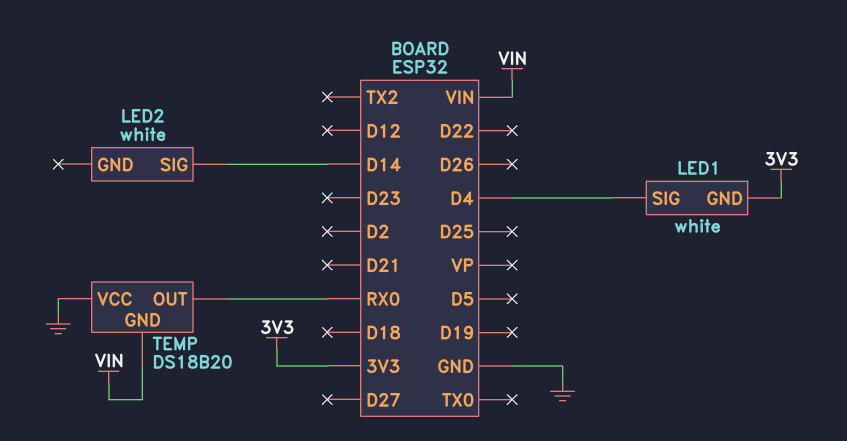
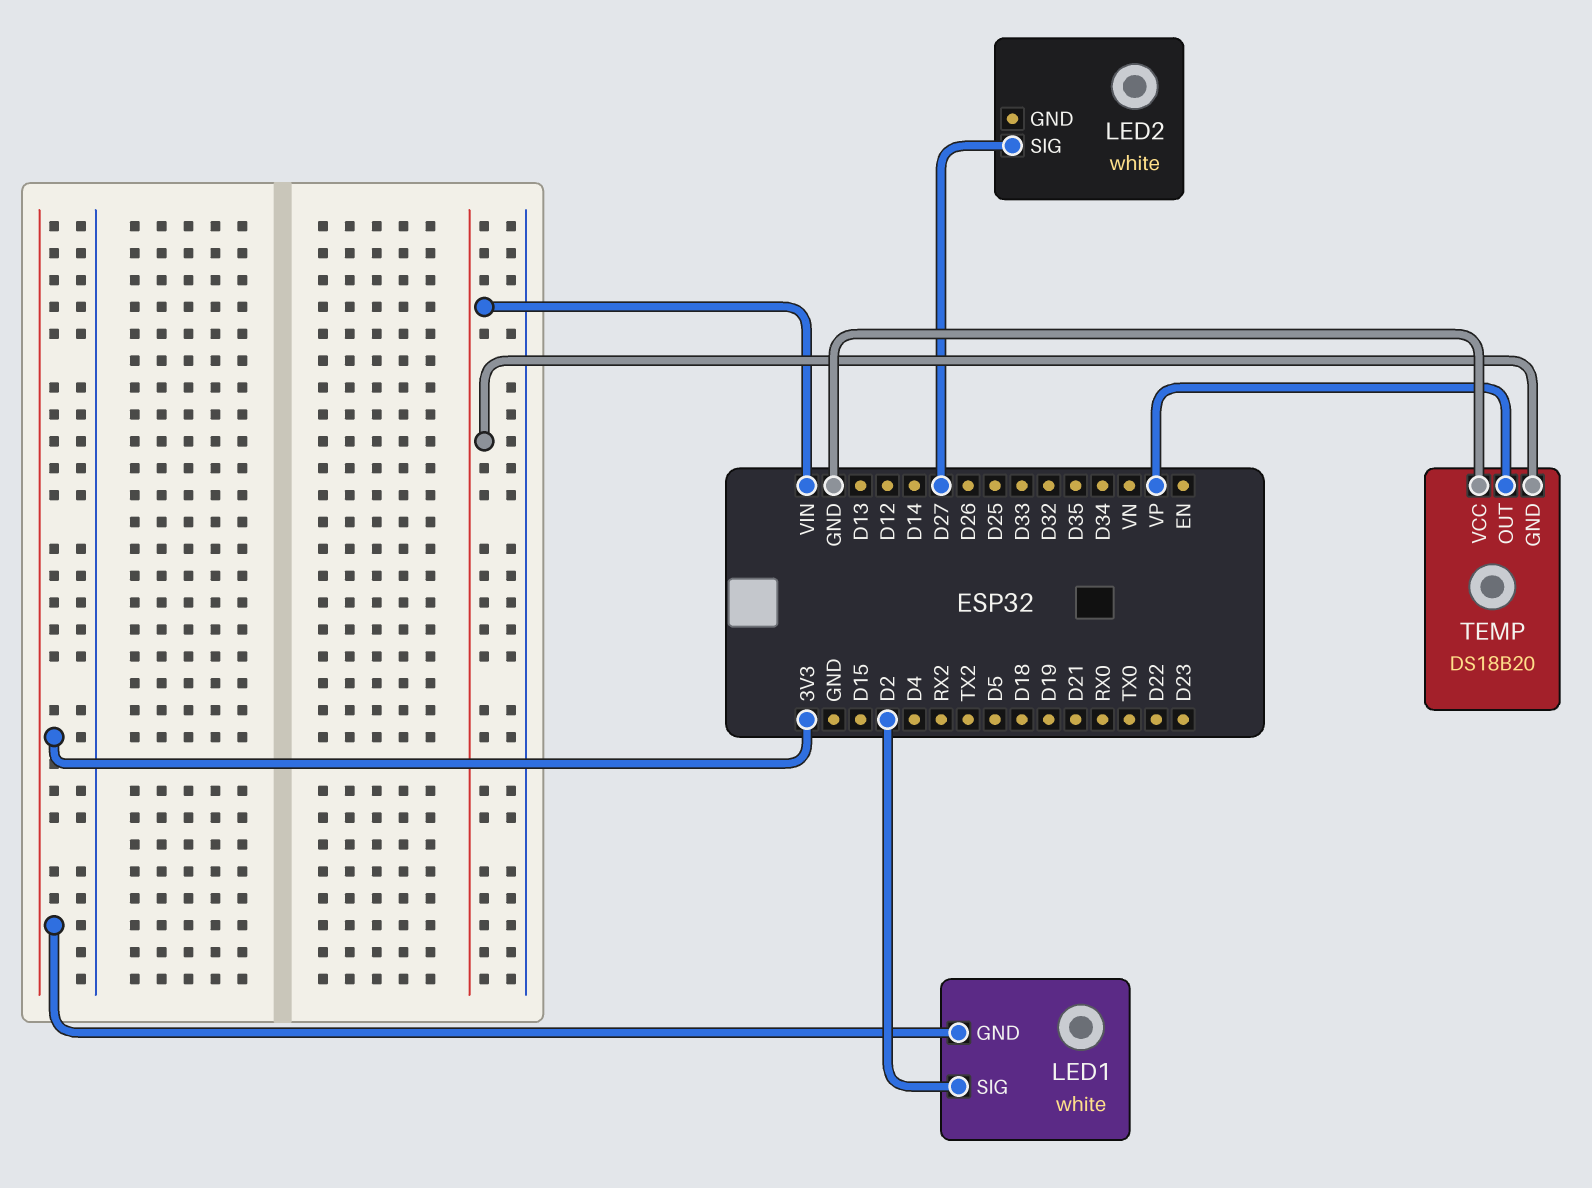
LED1 pin SIG: D4 -> D2
LED2 pin SIG: D14 -> D27
TEMP pin OUT: RX0 -> VP

